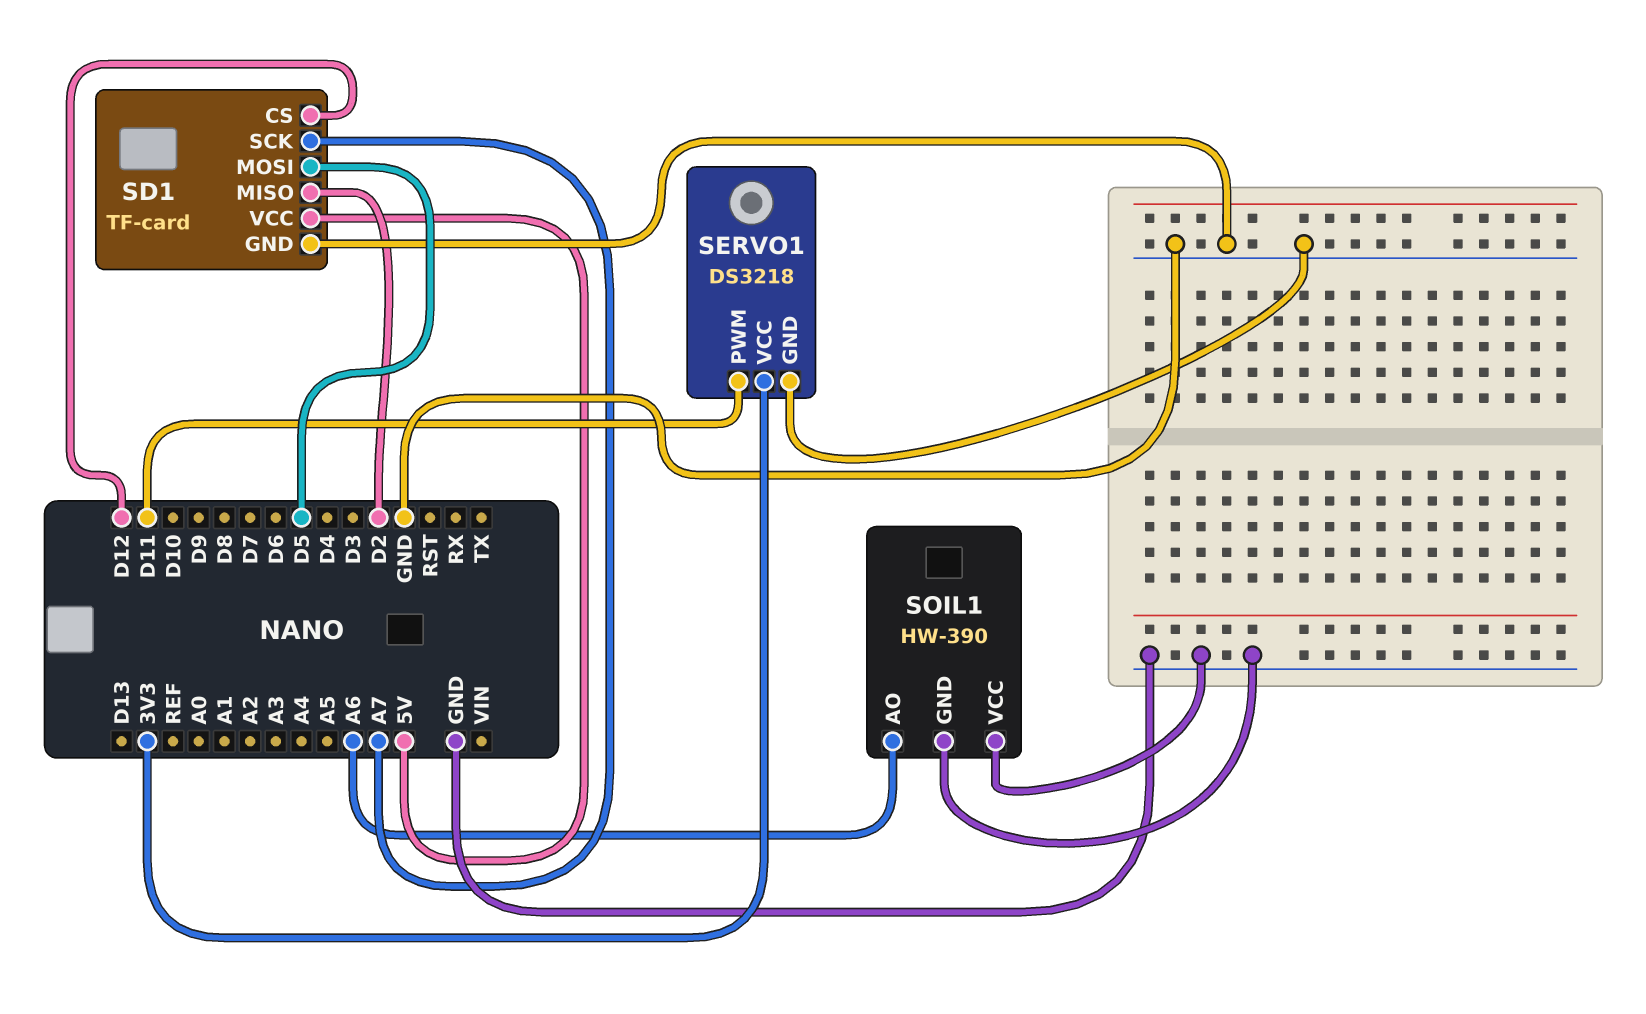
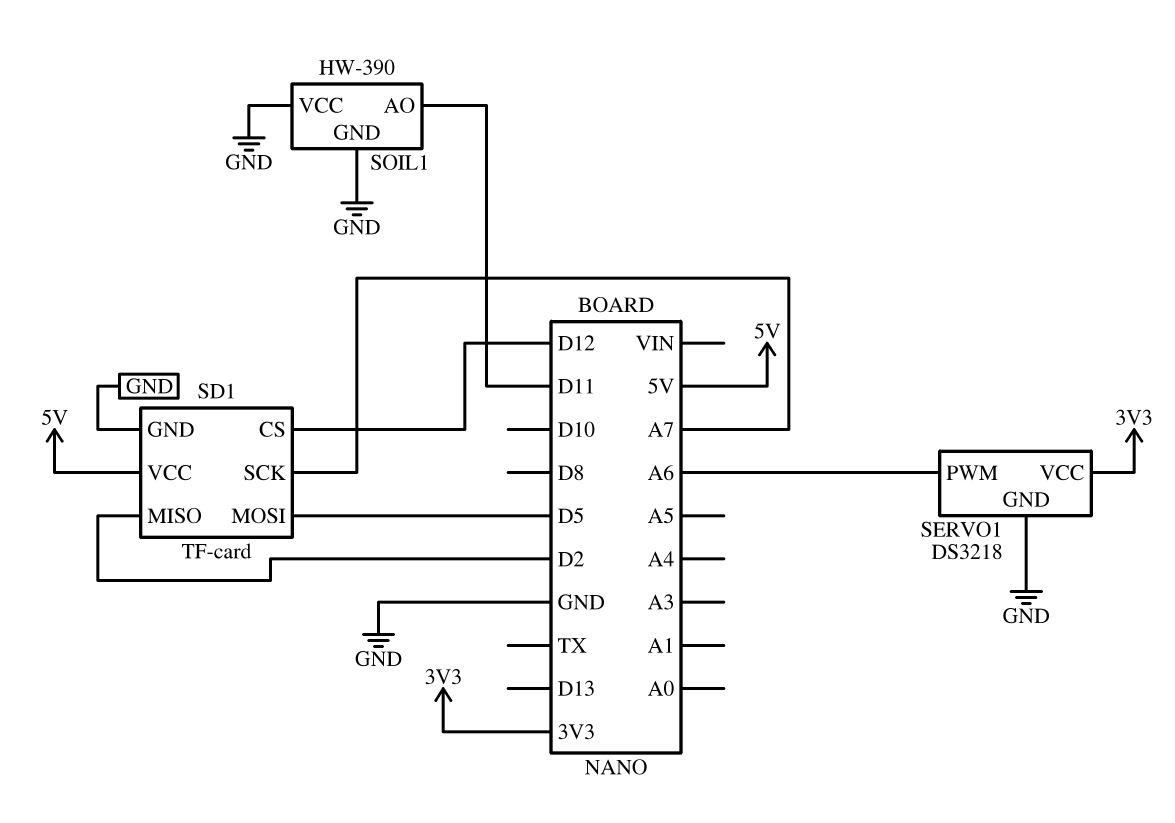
SERVO1 pin PWM: D11 -> A6
SOIL1 pin AO: A6 -> D11

